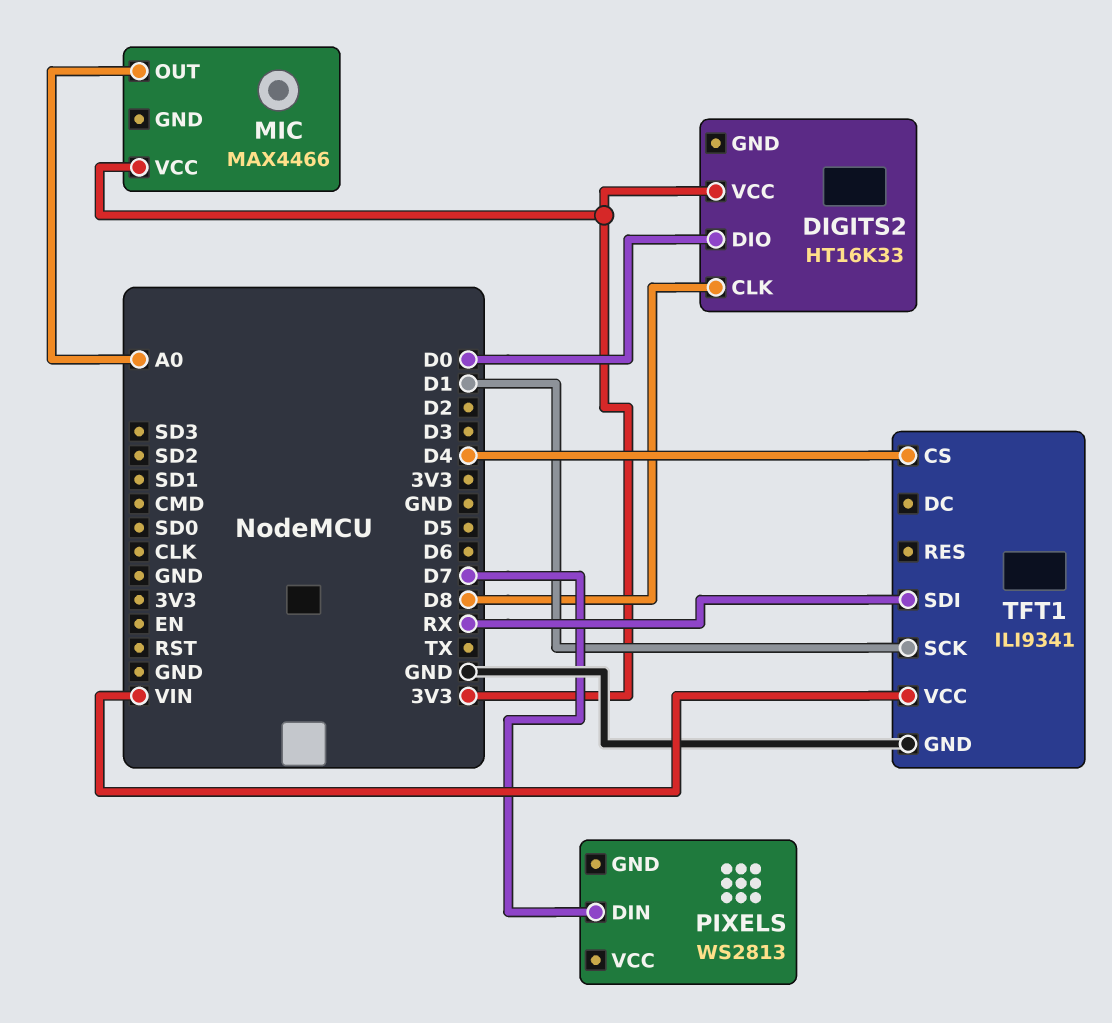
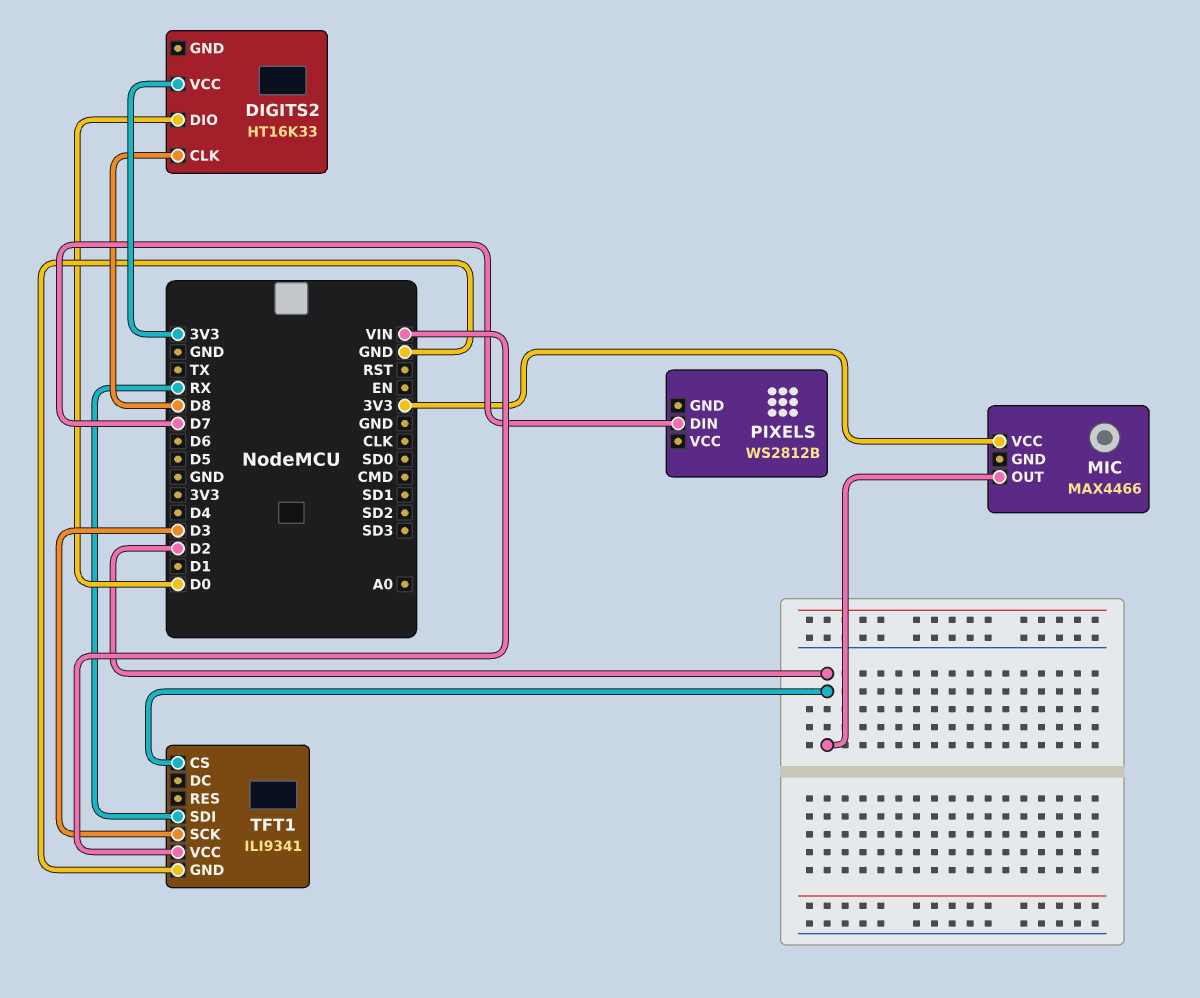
MIC pin OUT: A0 -> D2
PIXELS: WS2813 -> WS2812B
TFT1 pin CS: D4 -> D2
TFT1 pin SCK: D1 -> D3

